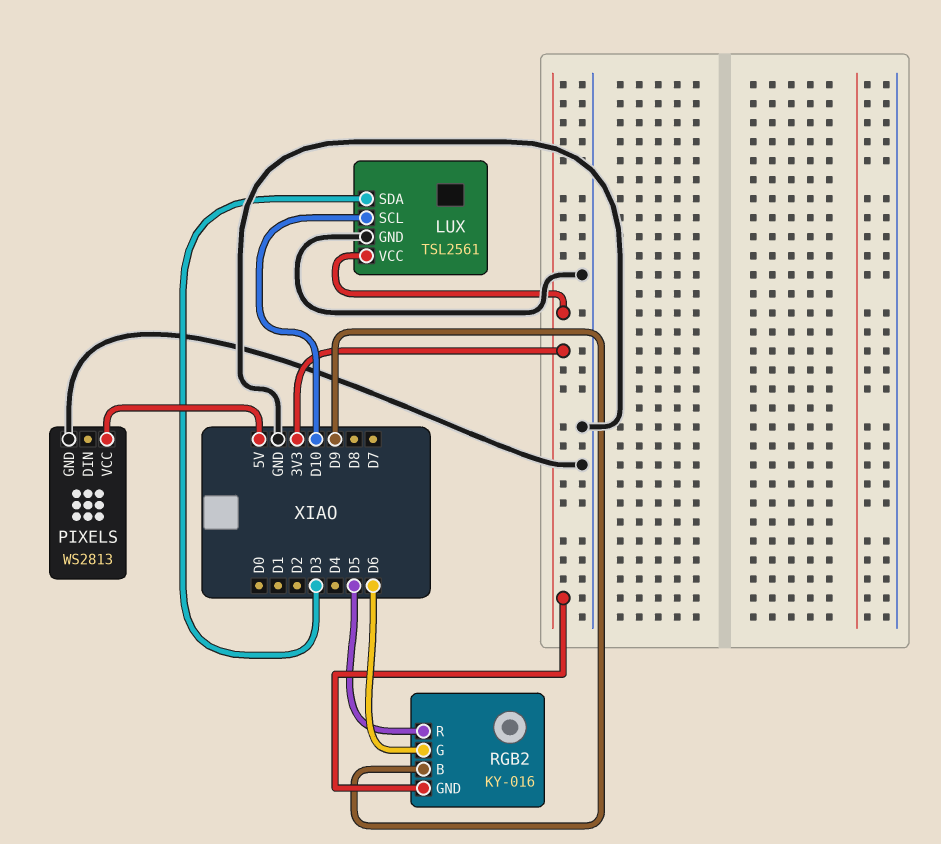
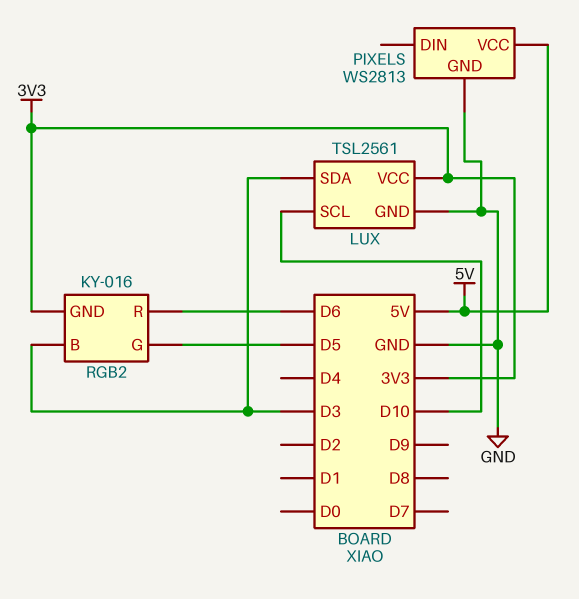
RGB2 pin B: D9 -> D3
RGB2 pin G: D6 -> D5
RGB2 pin R: D5 -> D6

